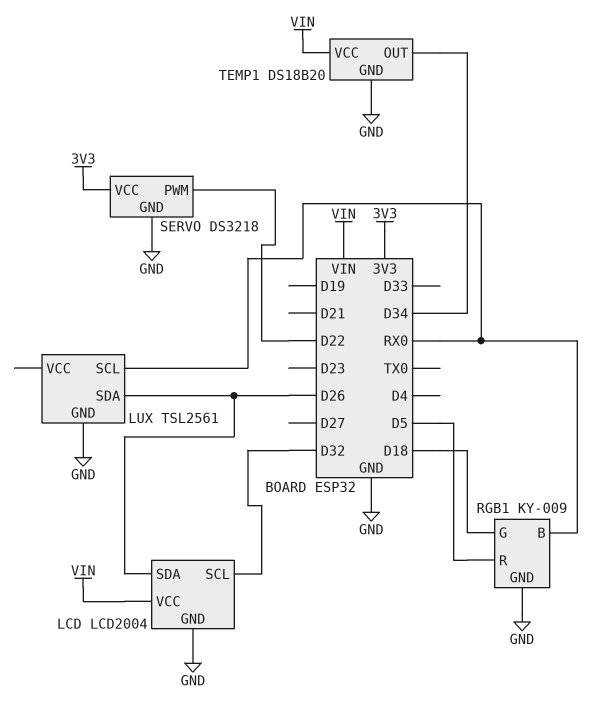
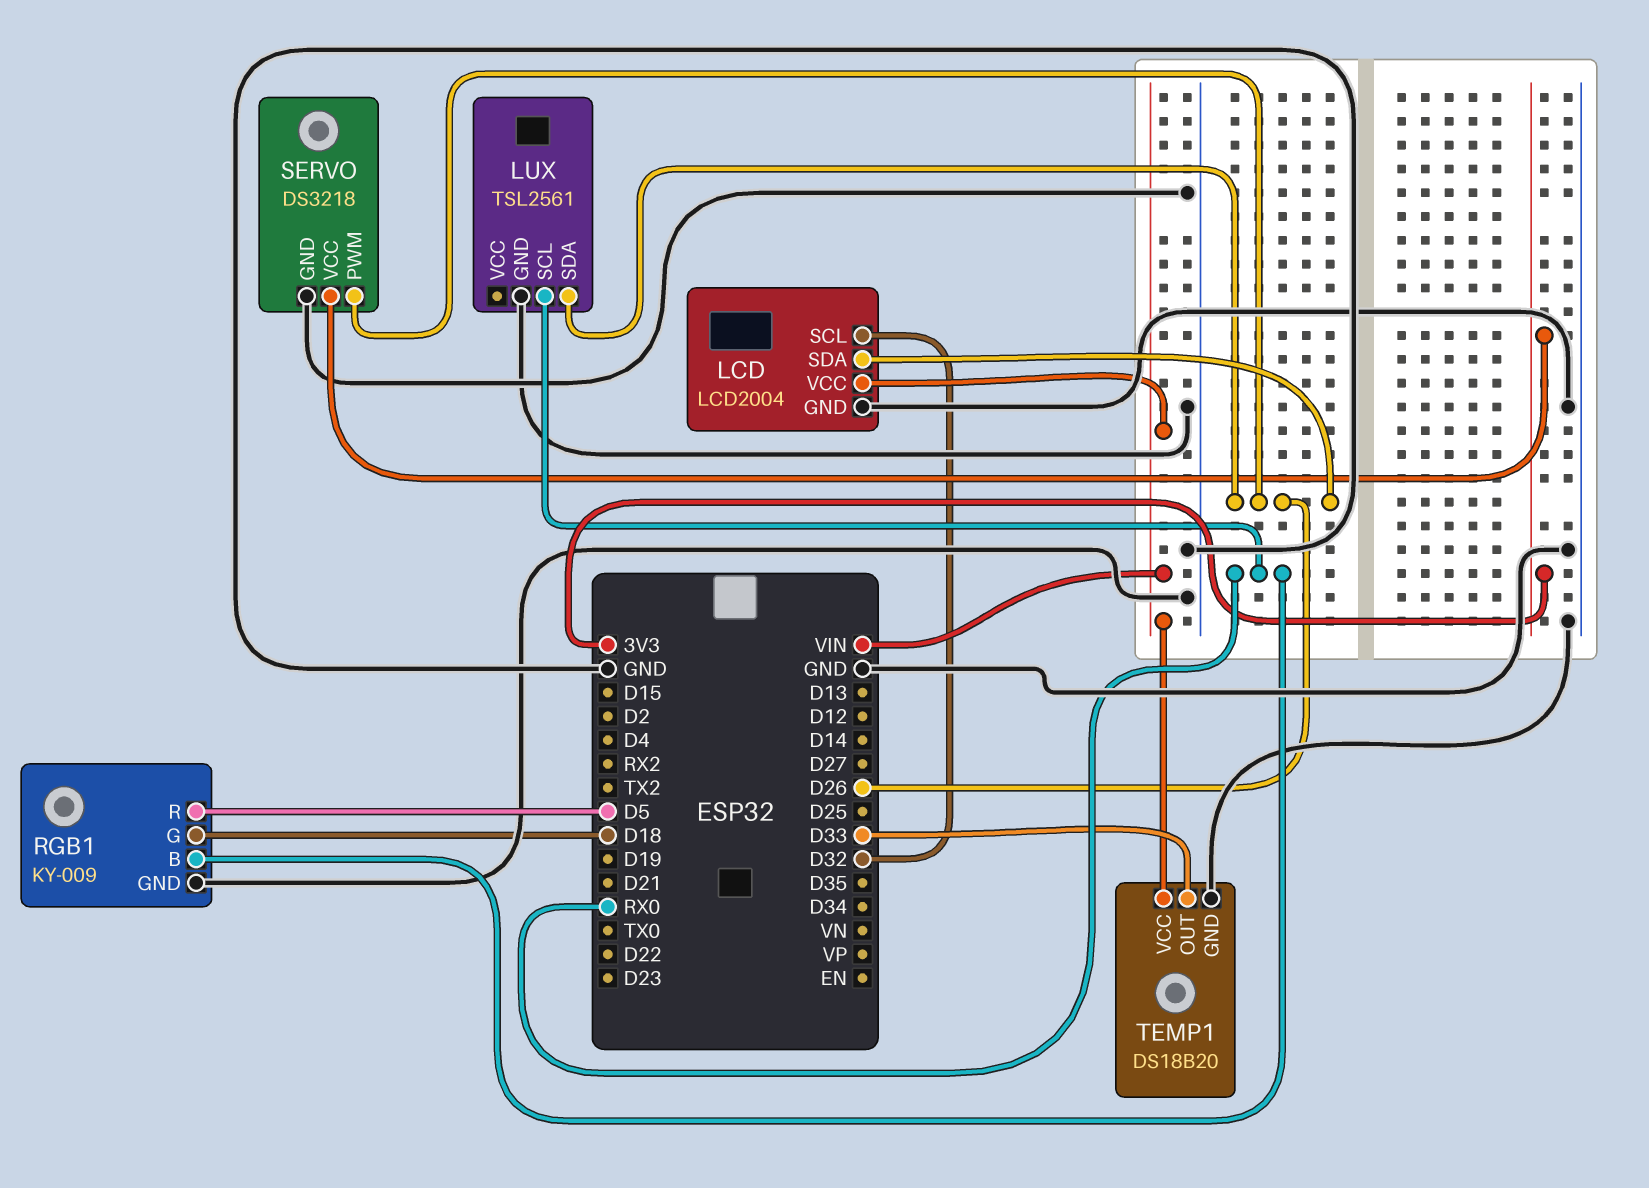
SERVO pin PWM: D22 -> D26
TEMP1 pin OUT: D34 -> D33

